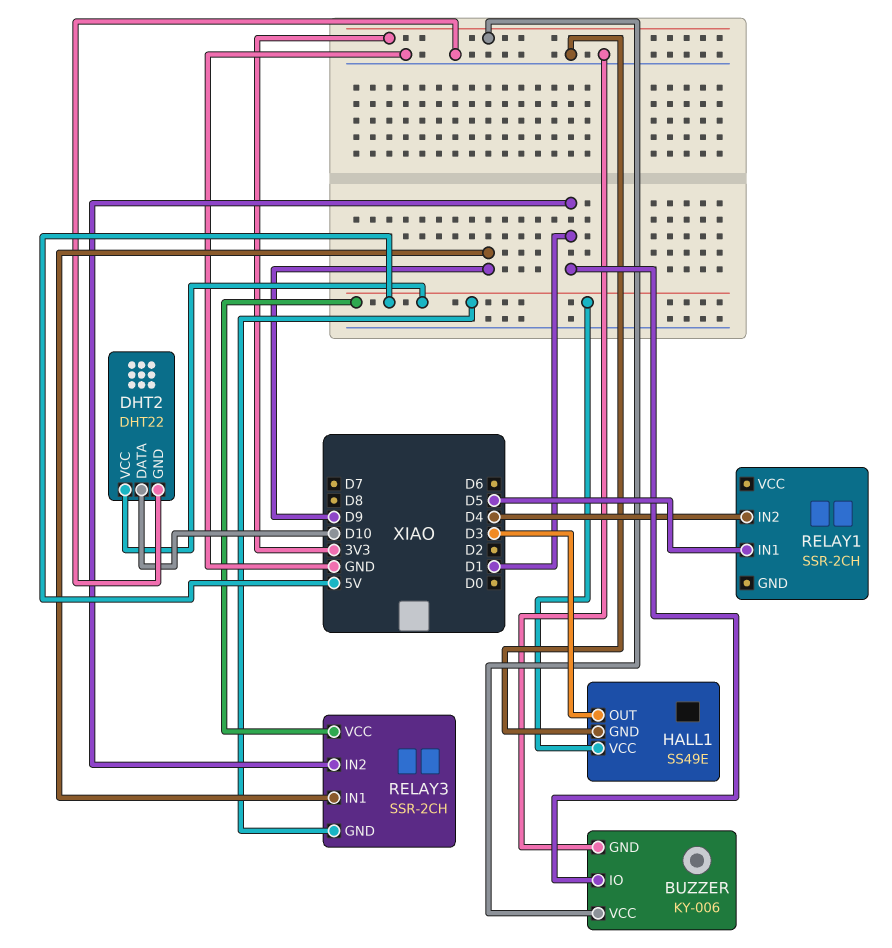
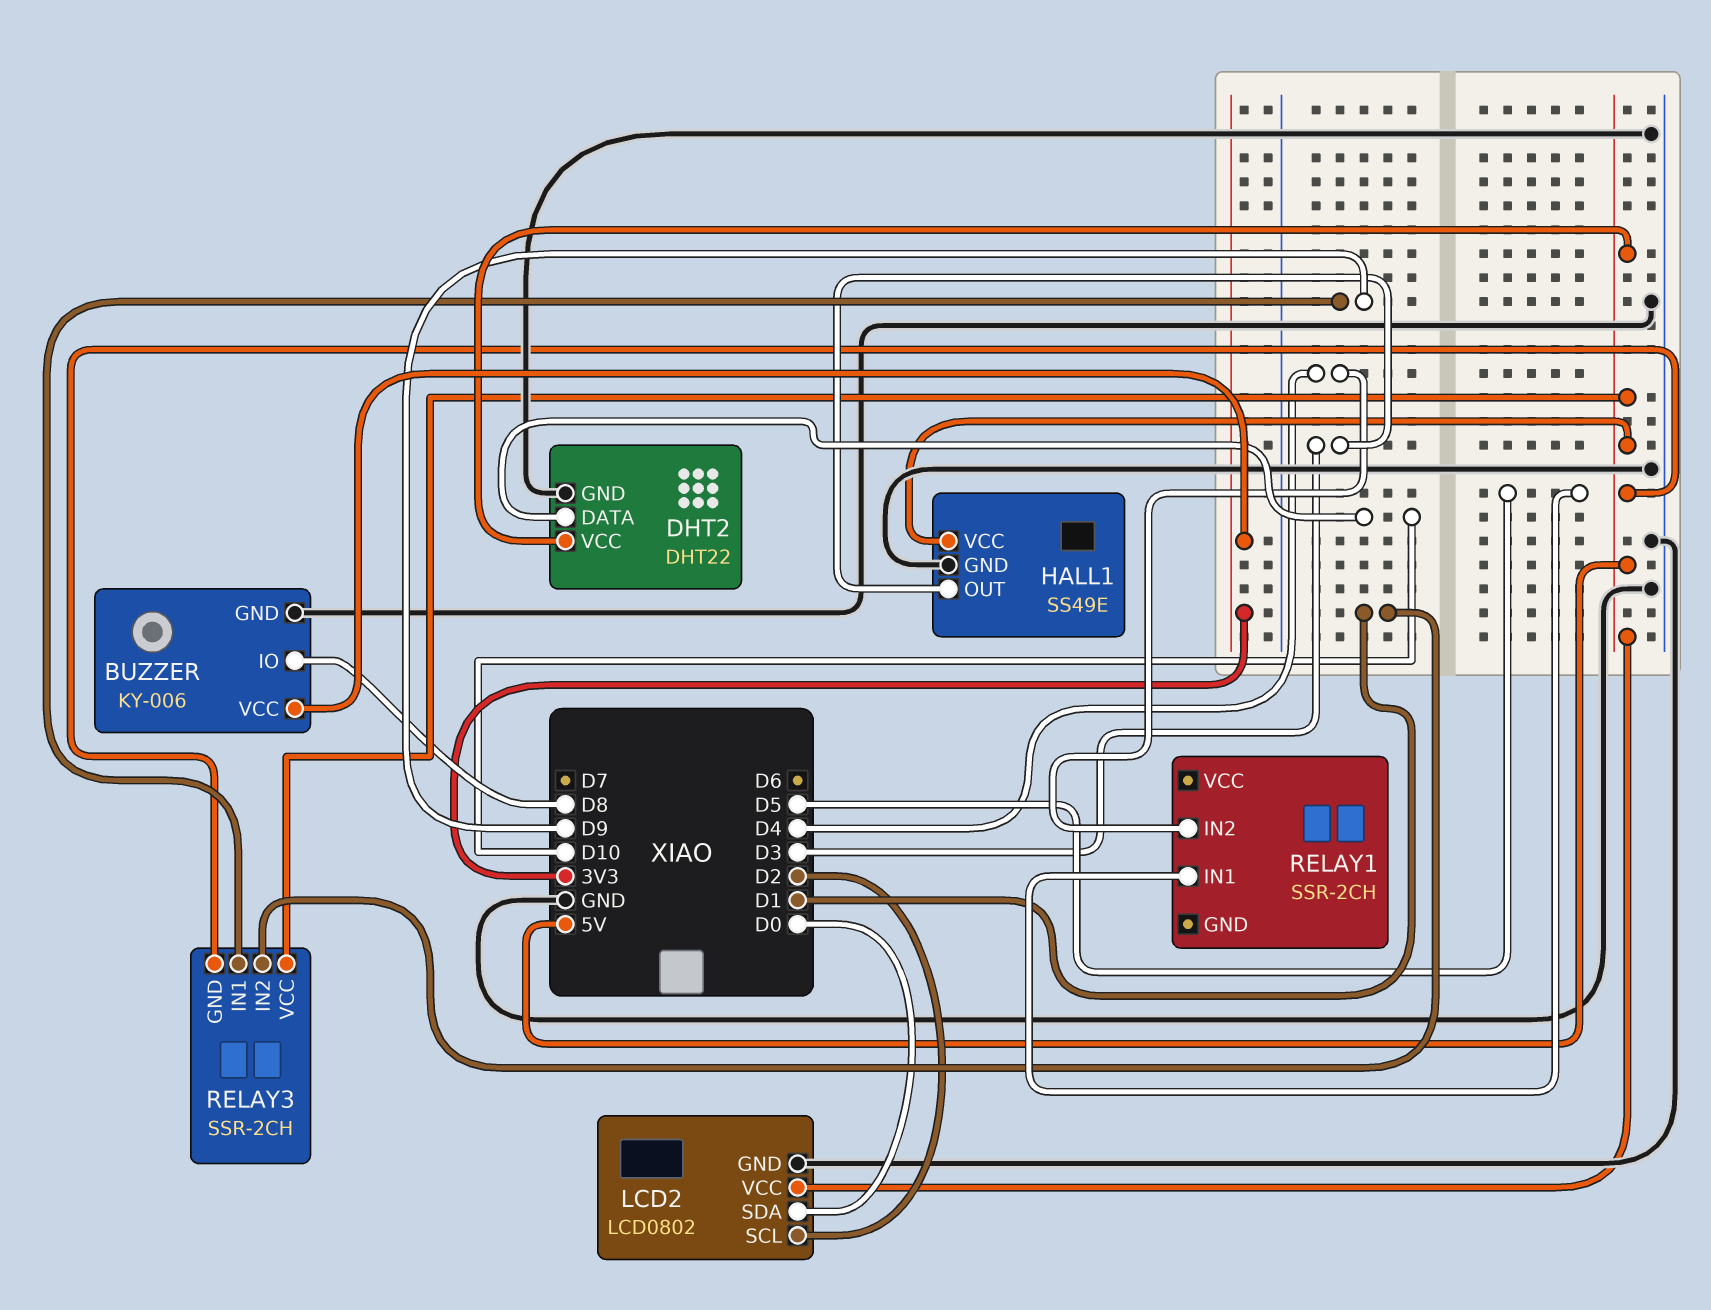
BUZZER pin IO: D1 -> D8
LCD2: none -> LCD0802
LCD2 pin GND: none -> GND
LCD2 pin SCL: none -> D2
LCD2 pin SDA: none -> D0
LCD2 pin VCC: none -> 5V

